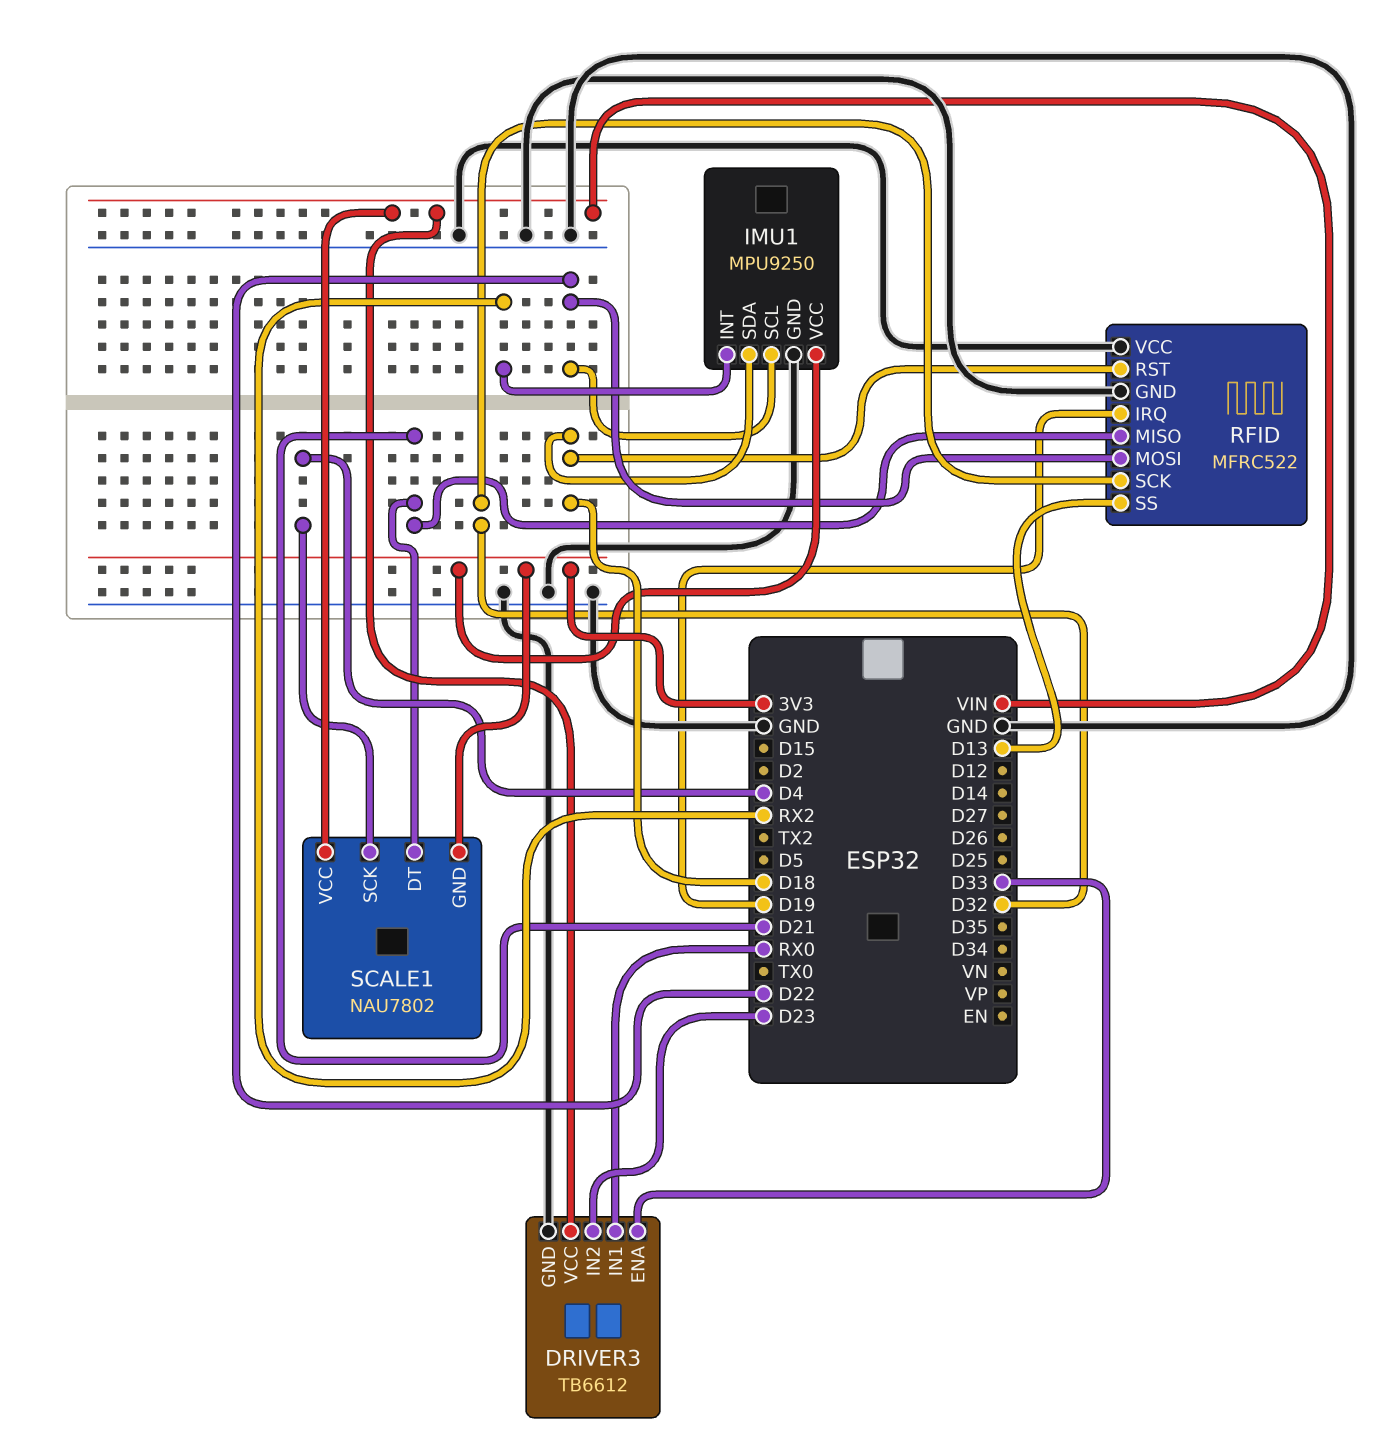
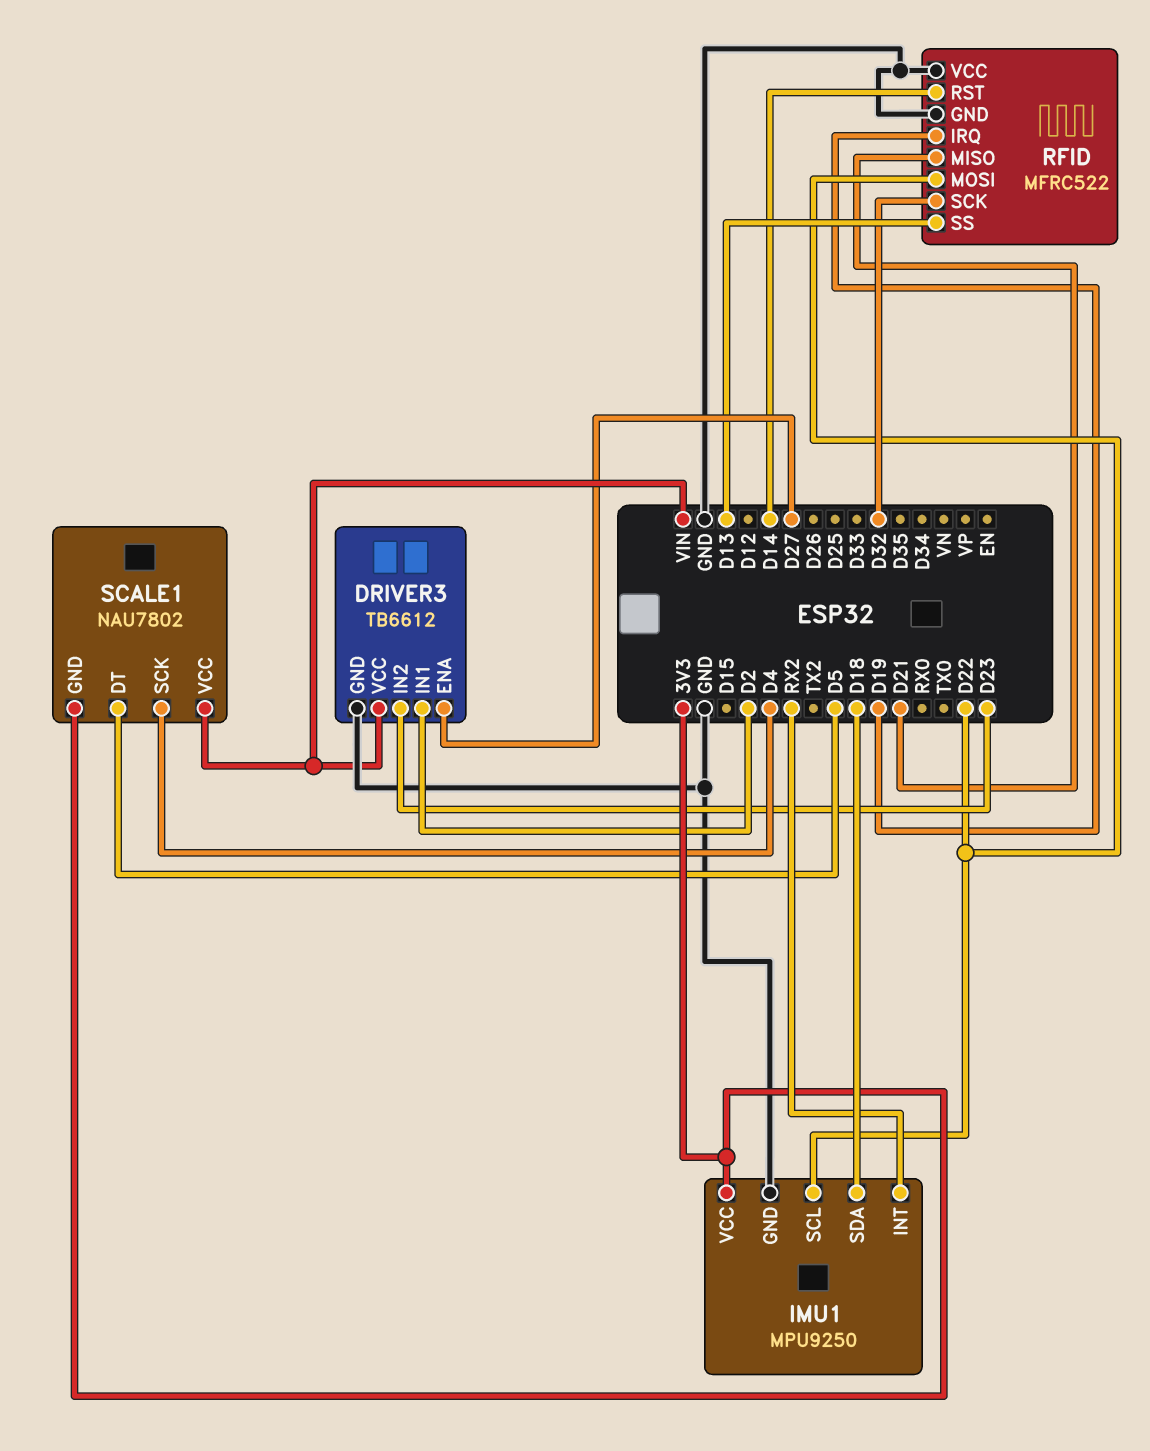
DRIVER3 pin ENA: D33 -> D27
DRIVER3 pin IN1: RX0 -> D2
RFID pin RST: D18 -> D14
SCALE1 pin DT: D21 -> D5

